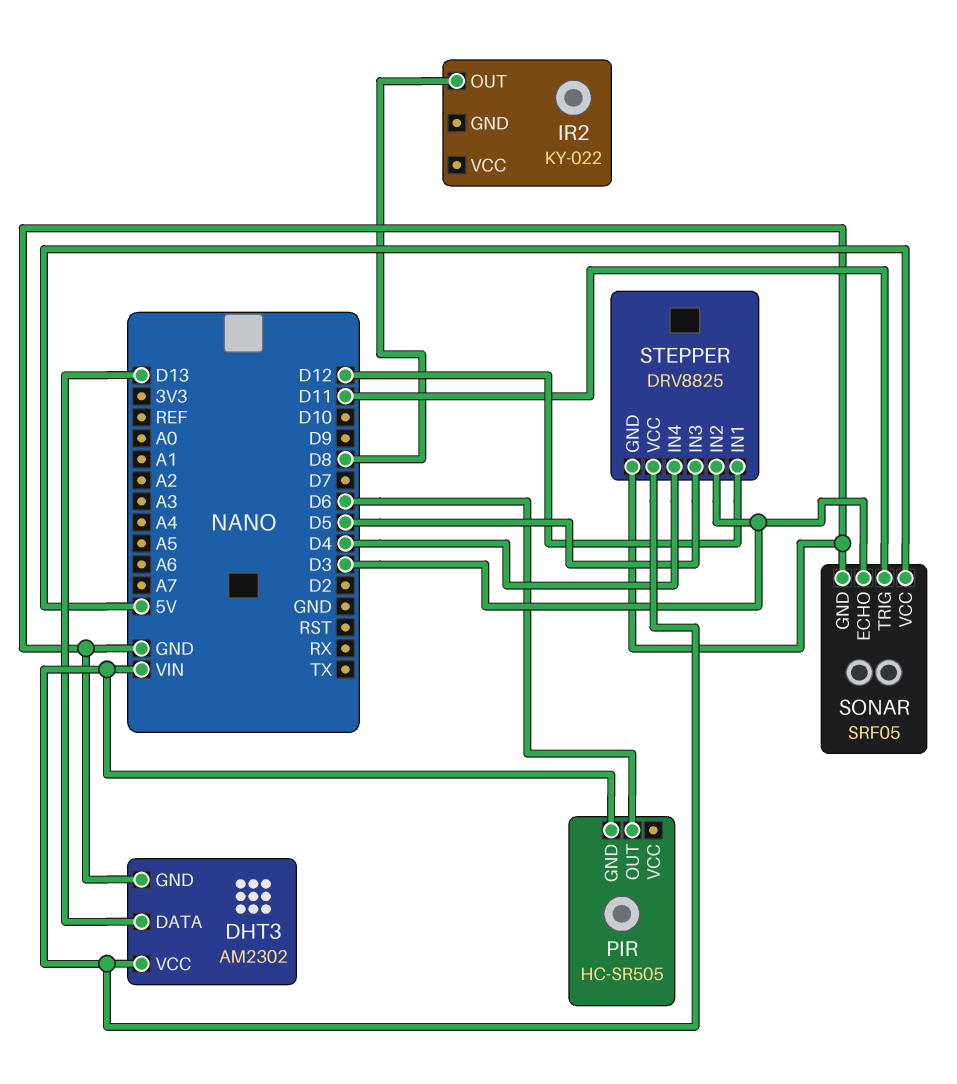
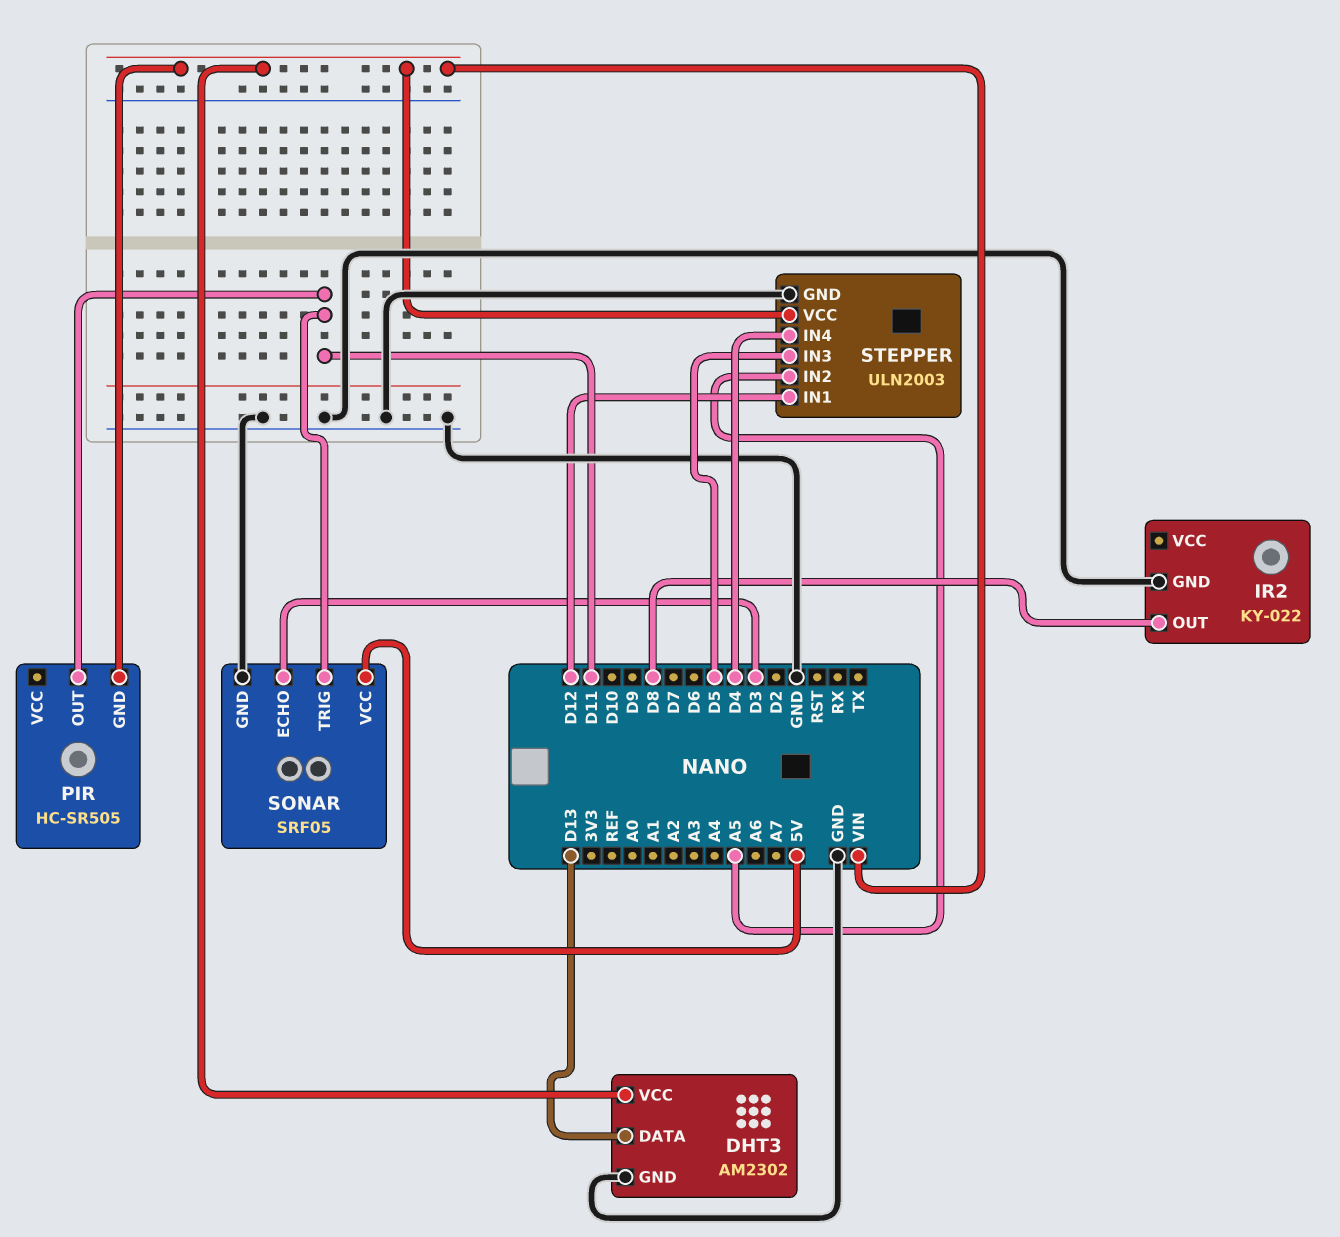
IR2 pin GND: none -> GND
PIR pin OUT: D6 -> D11
STEPPER: DRV8825 -> ULN2003
STEPPER pin IN2: D3 -> A5

